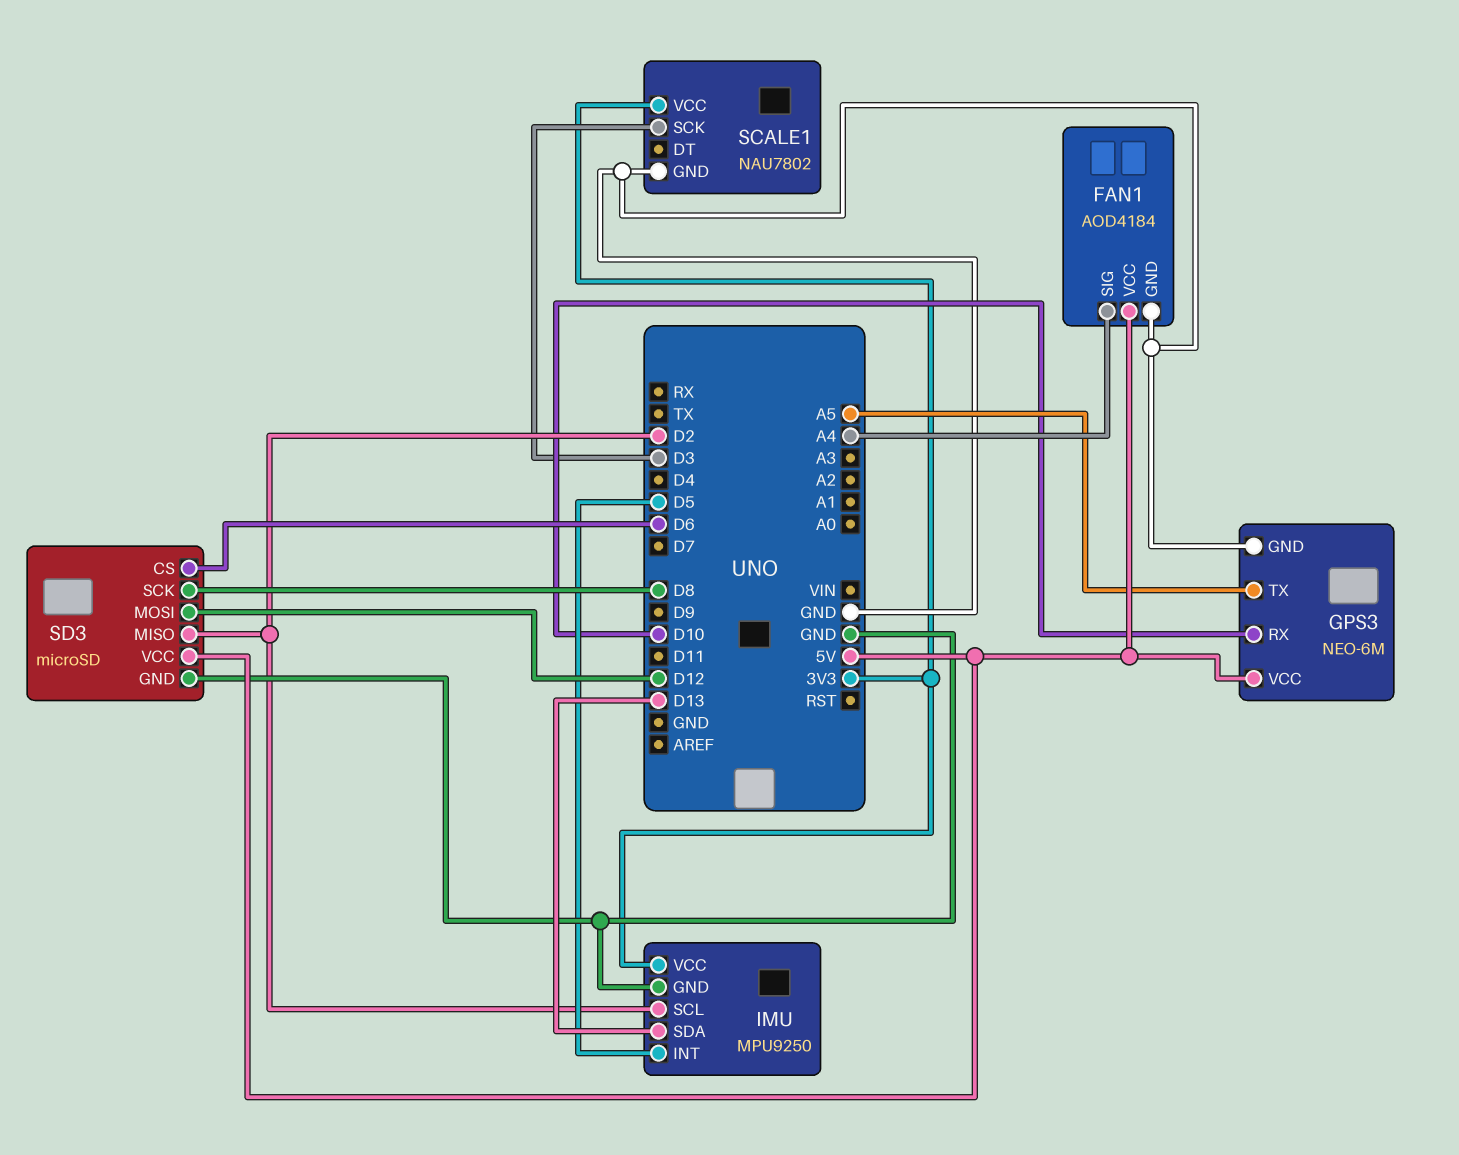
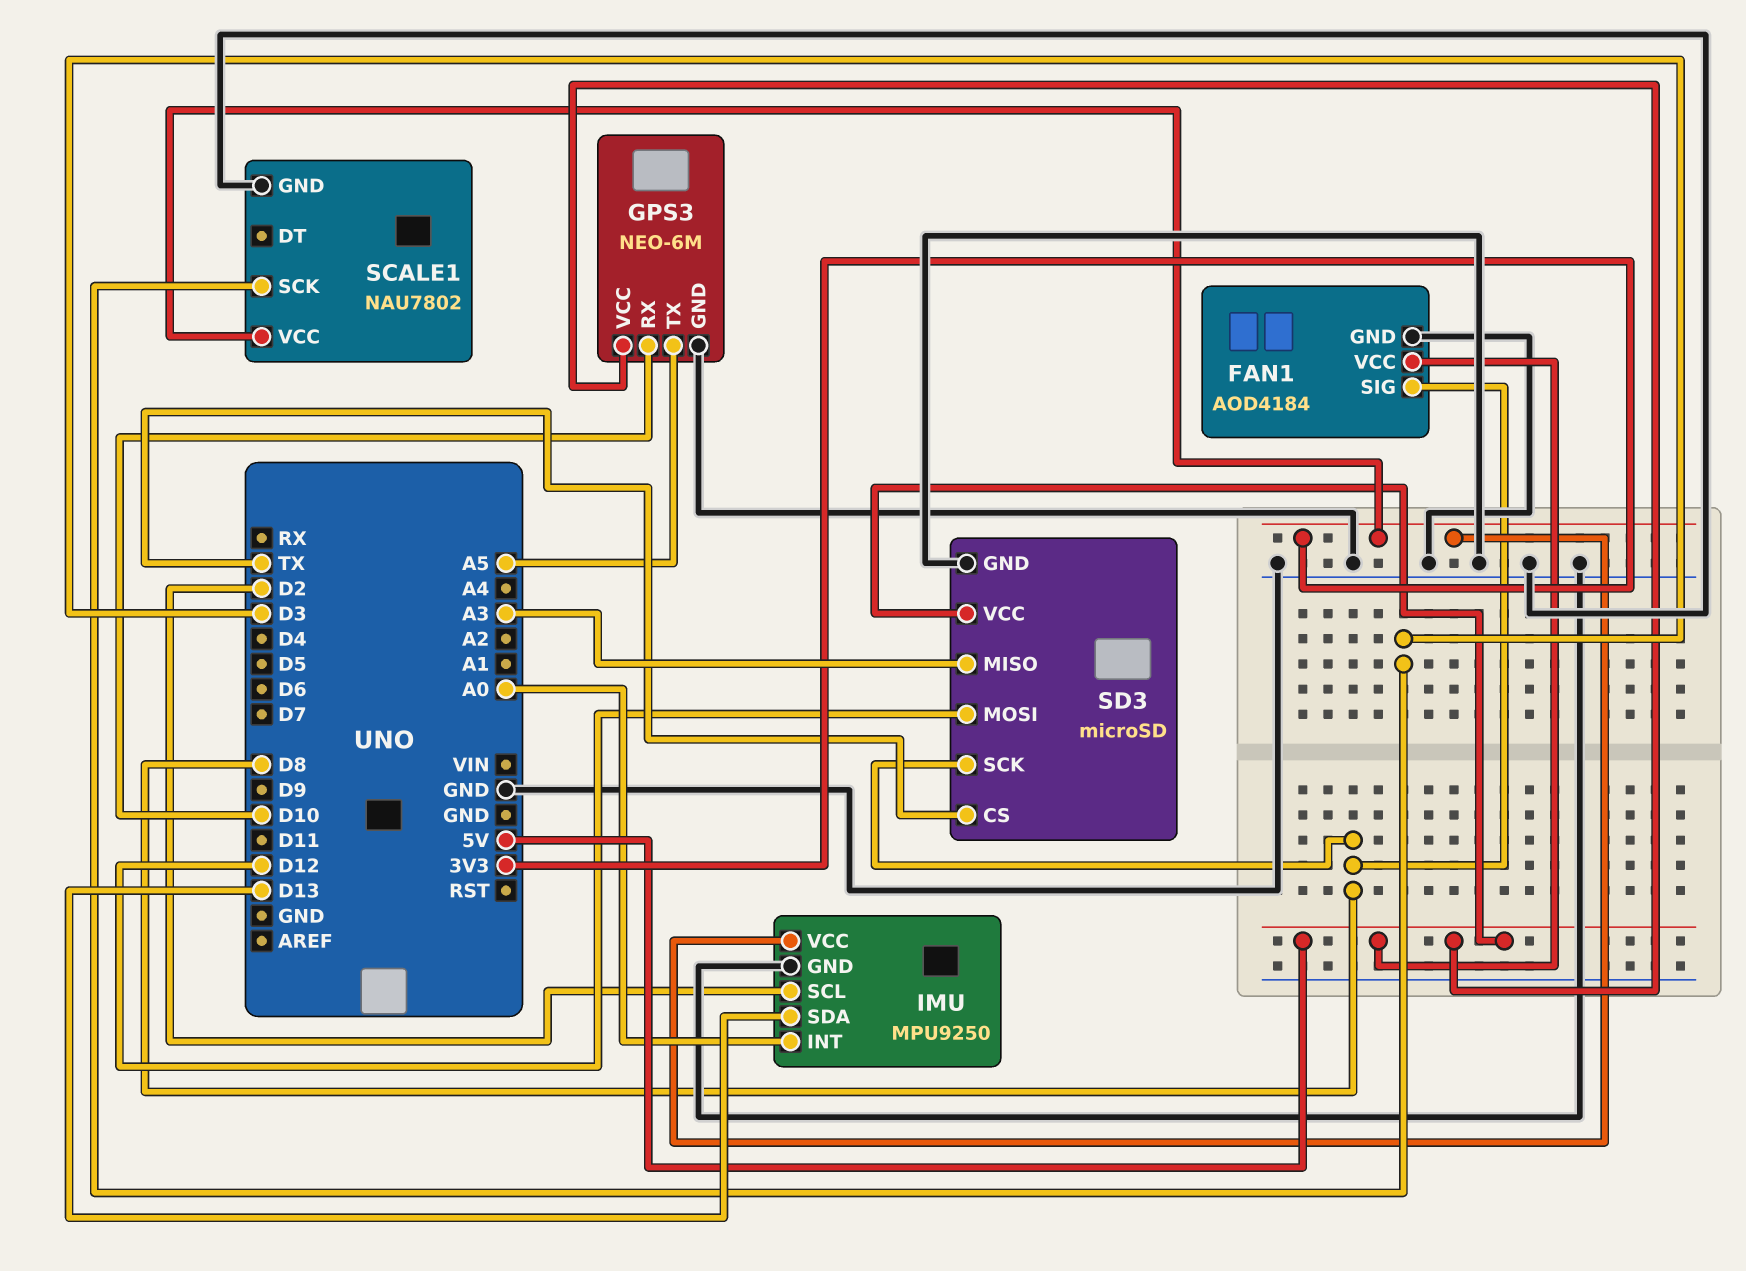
FAN1 pin SIG: A4 -> D8
IMU pin INT: D5 -> A0
SD3 pin CS: D6 -> TX
SD3 pin MISO: D2 -> A3

